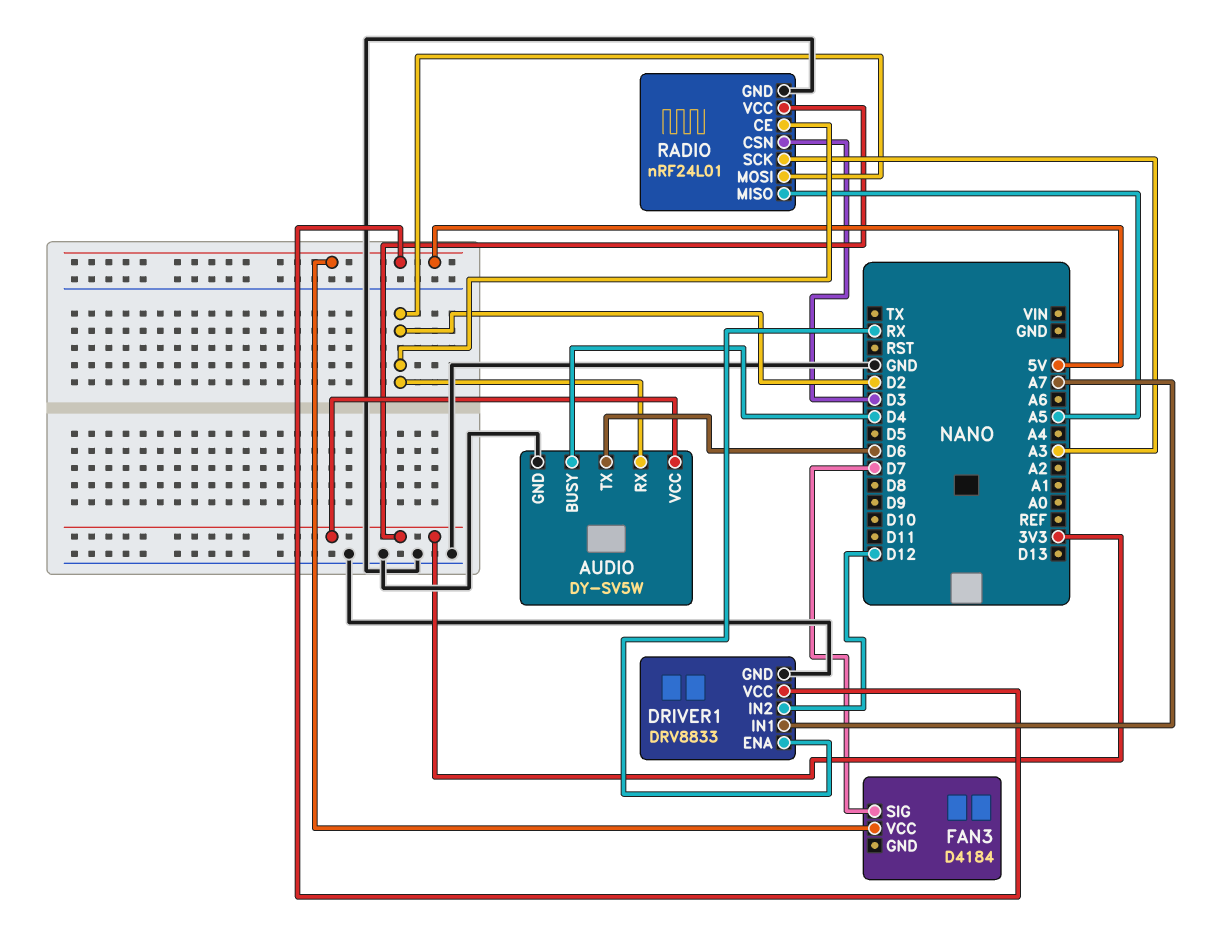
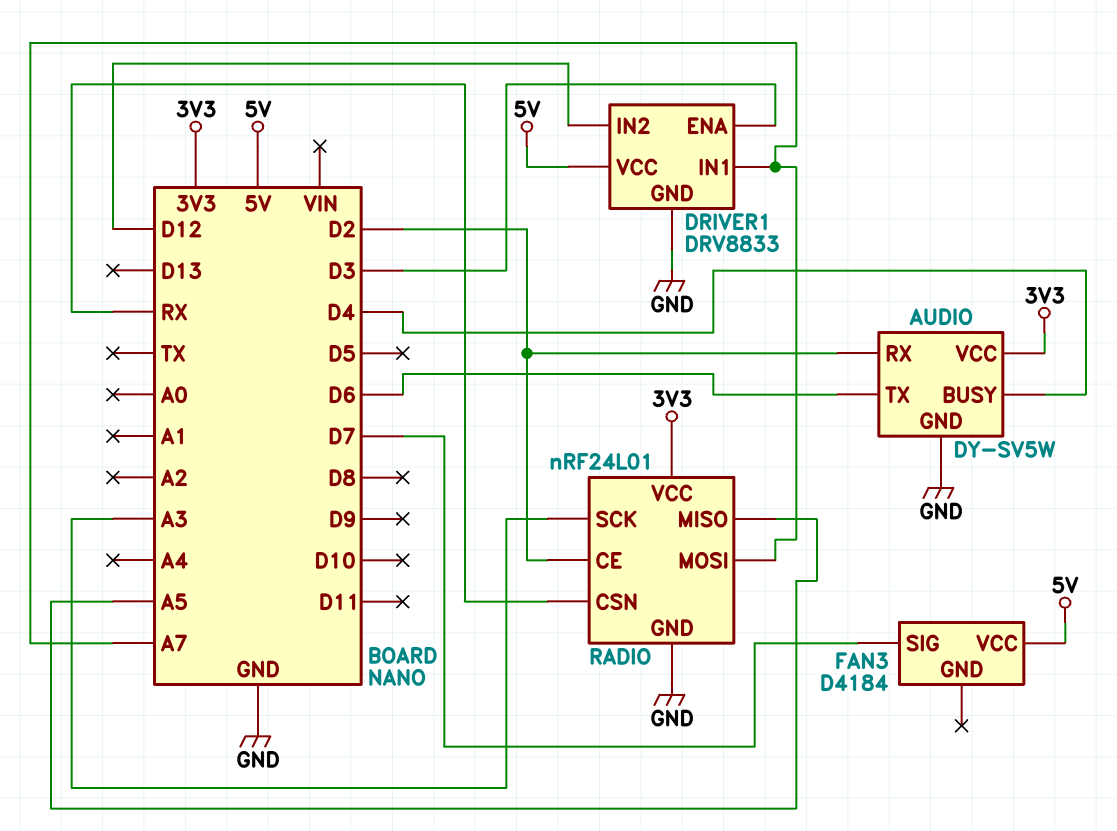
DRIVER1 pin ENA: RX -> D3
RADIO pin CSN: D3 -> RX
RADIO pin MOSI: D2 -> A7

